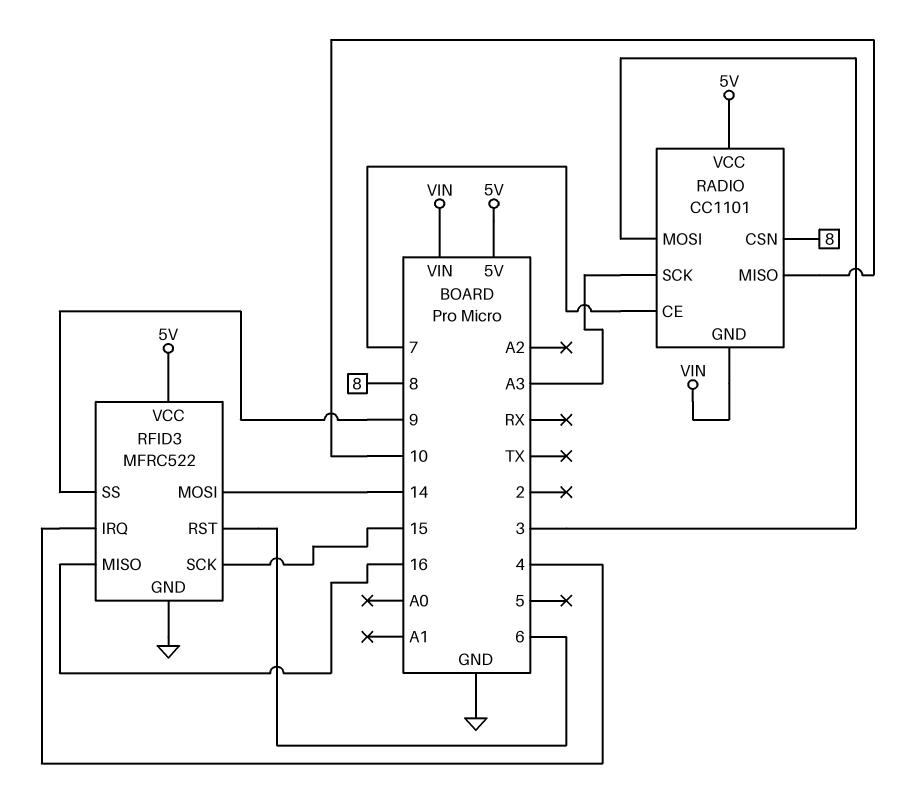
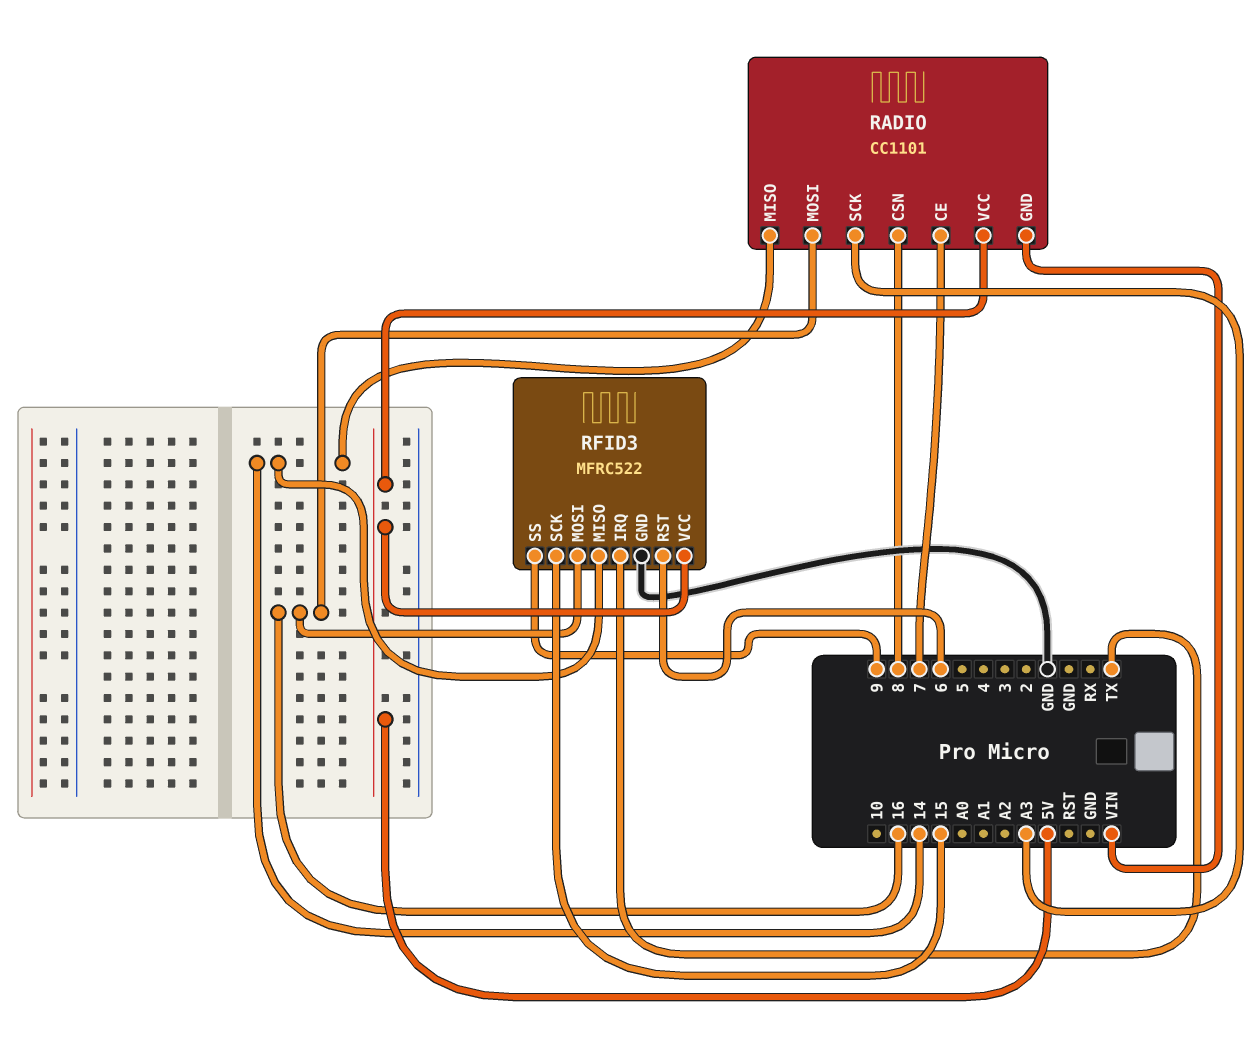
RADIO pin MISO: 10 -> 14
RADIO pin MOSI: 3 -> 16
RFID3 pin IRQ: 4 -> TX
RFID3 pin MISO: 16 -> 14
RFID3 pin MOSI: 14 -> 16

